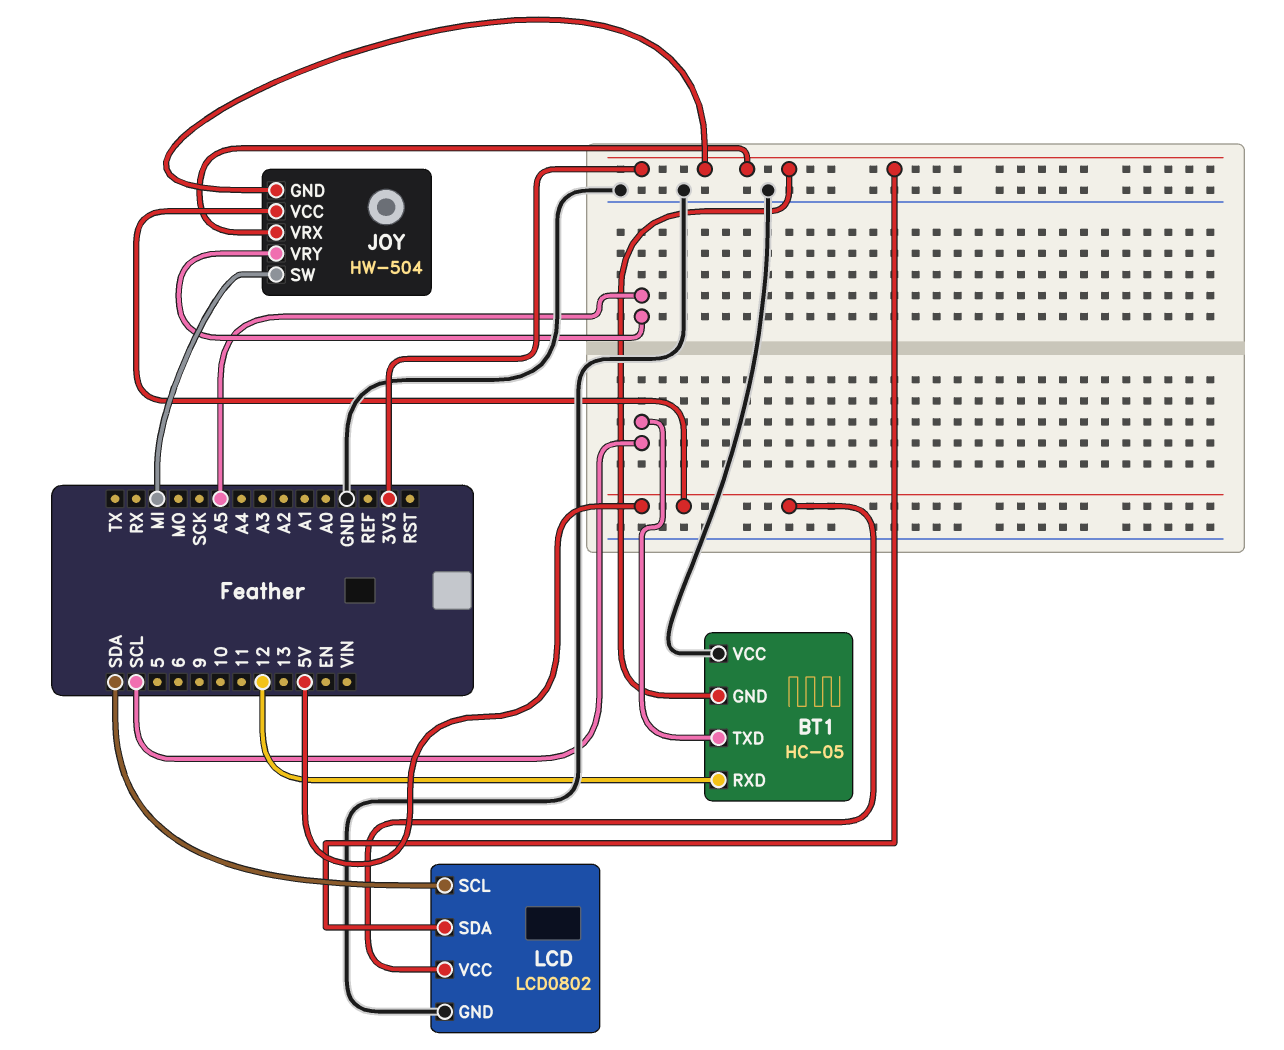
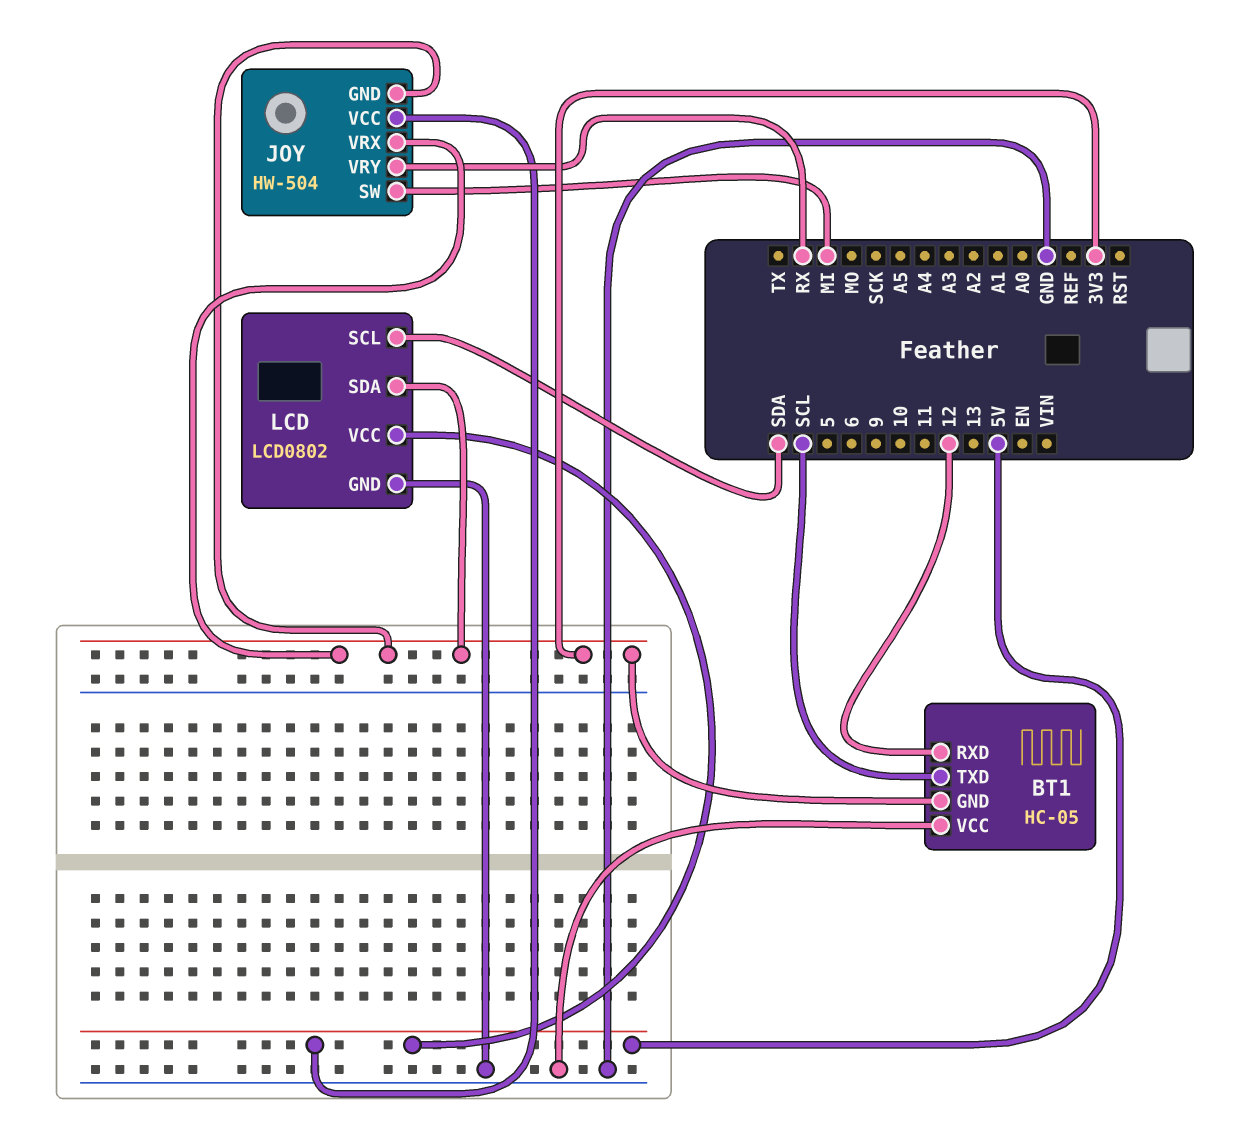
JOY pin VRY: A5 -> RX

